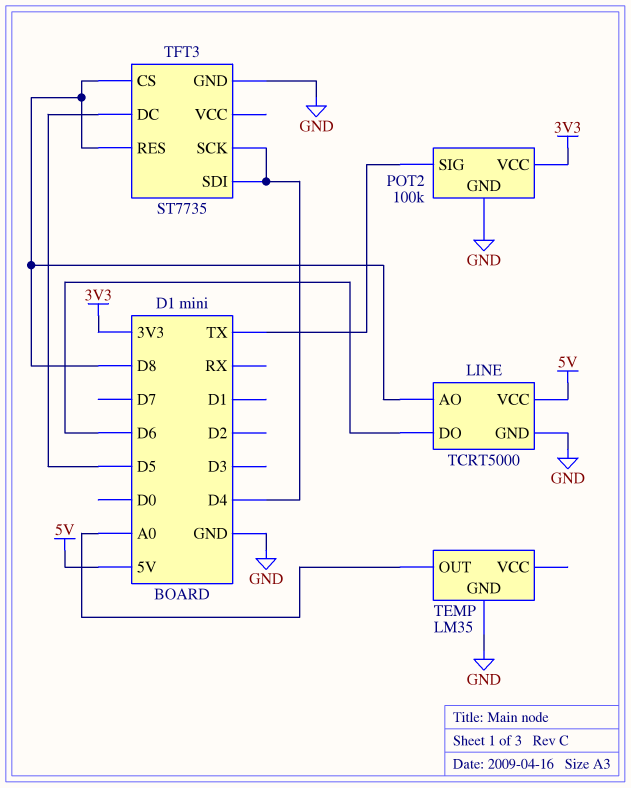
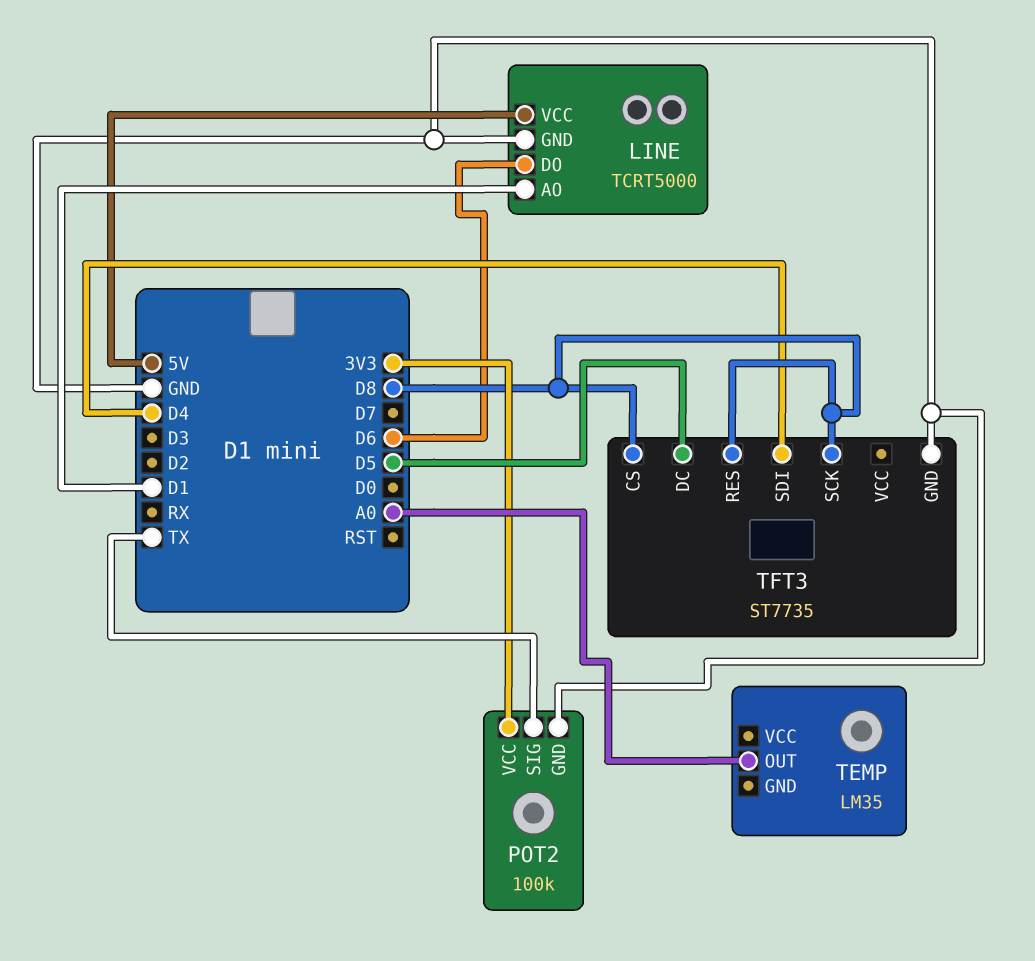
LINE pin AO: D8 -> D1
TEMP pin GND: GND -> none
TFT3 pin SCK: D4 -> D8

